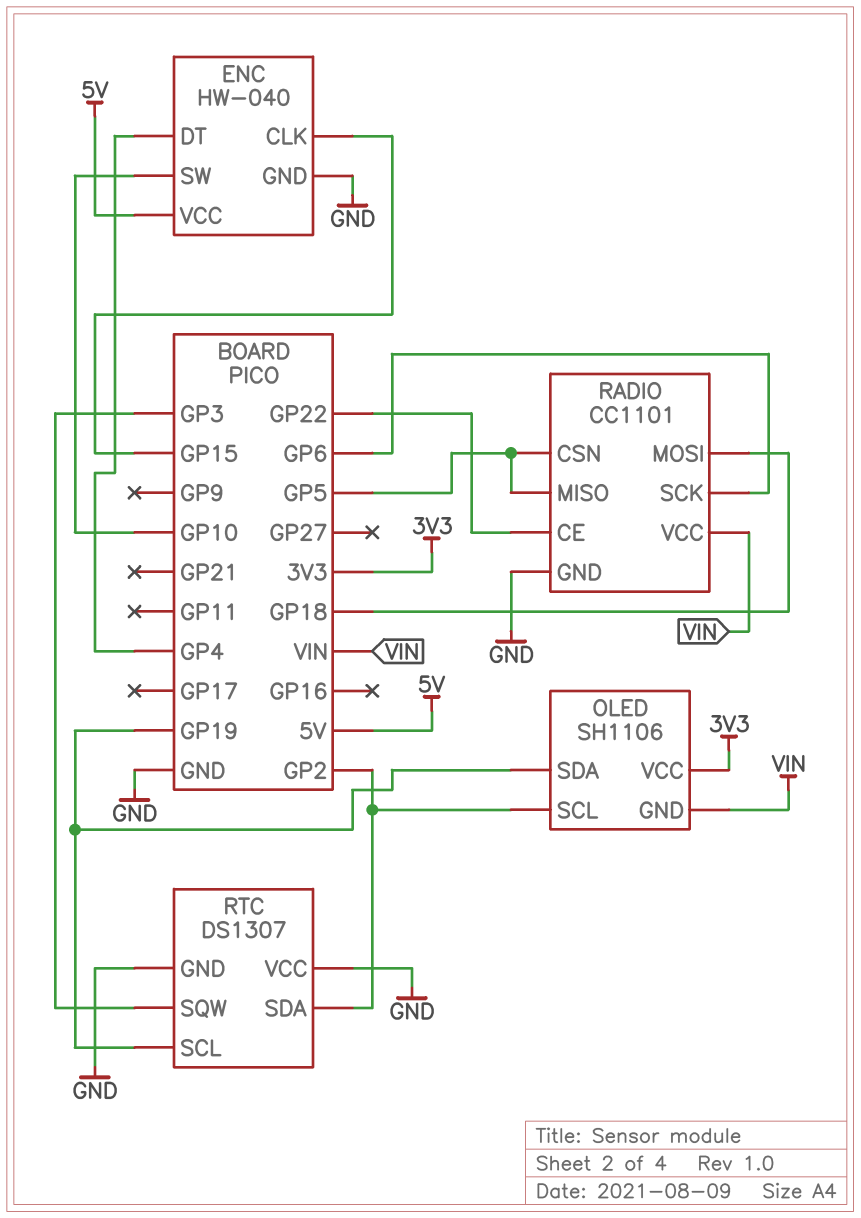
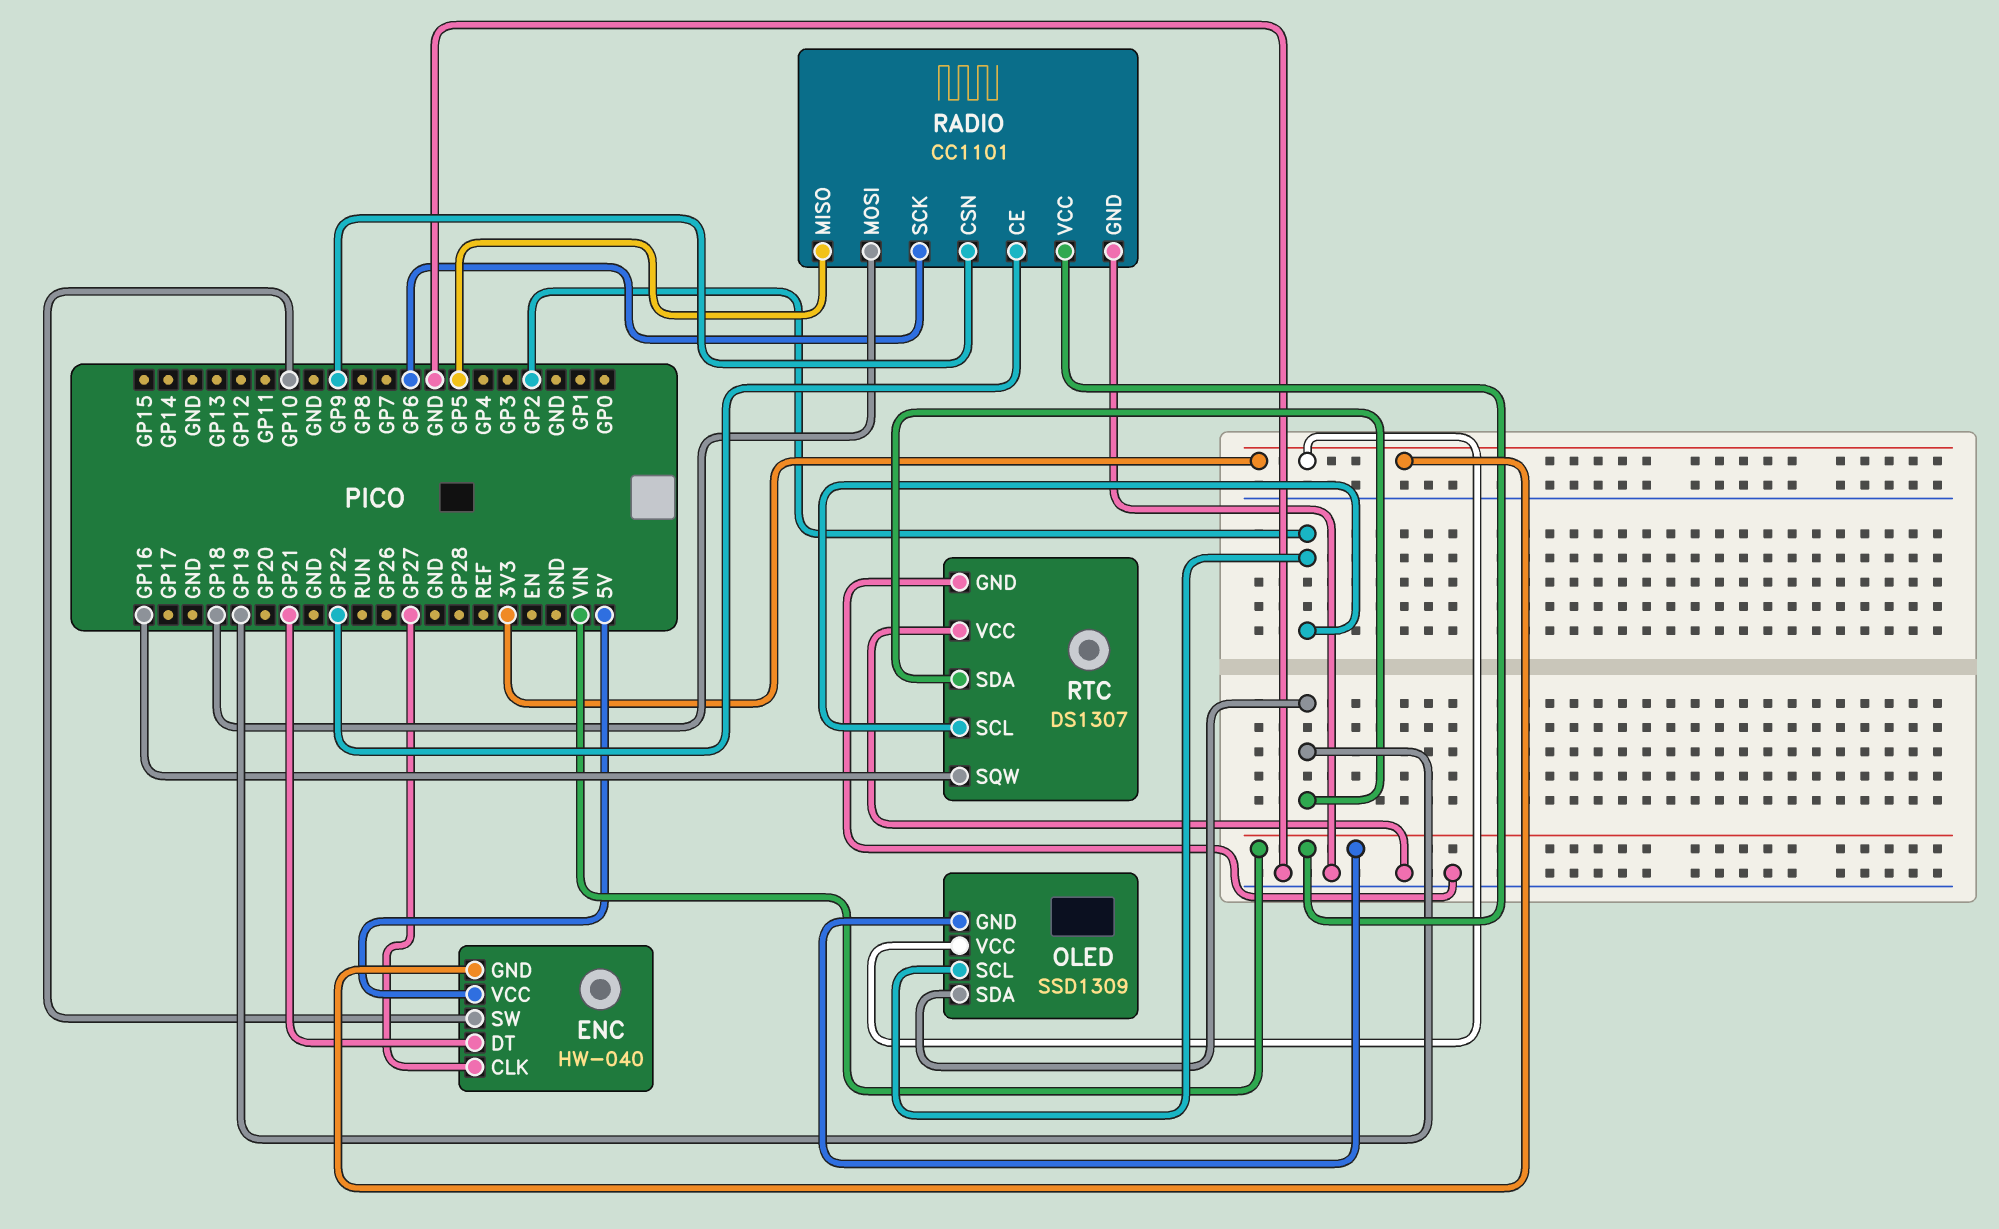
ENC pin CLK: GP15 -> GP27
ENC pin DT: GP4 -> GP21
ENC pin GND: GND -> 3V3
OLED: SH1106 -> SSD1309
RADIO pin CSN: GP5 -> GP9
RTC pin SCL: GP19 -> GP2
RTC pin SDA: GP2 -> GP19
RTC pin SQW: GP3 -> GP16

